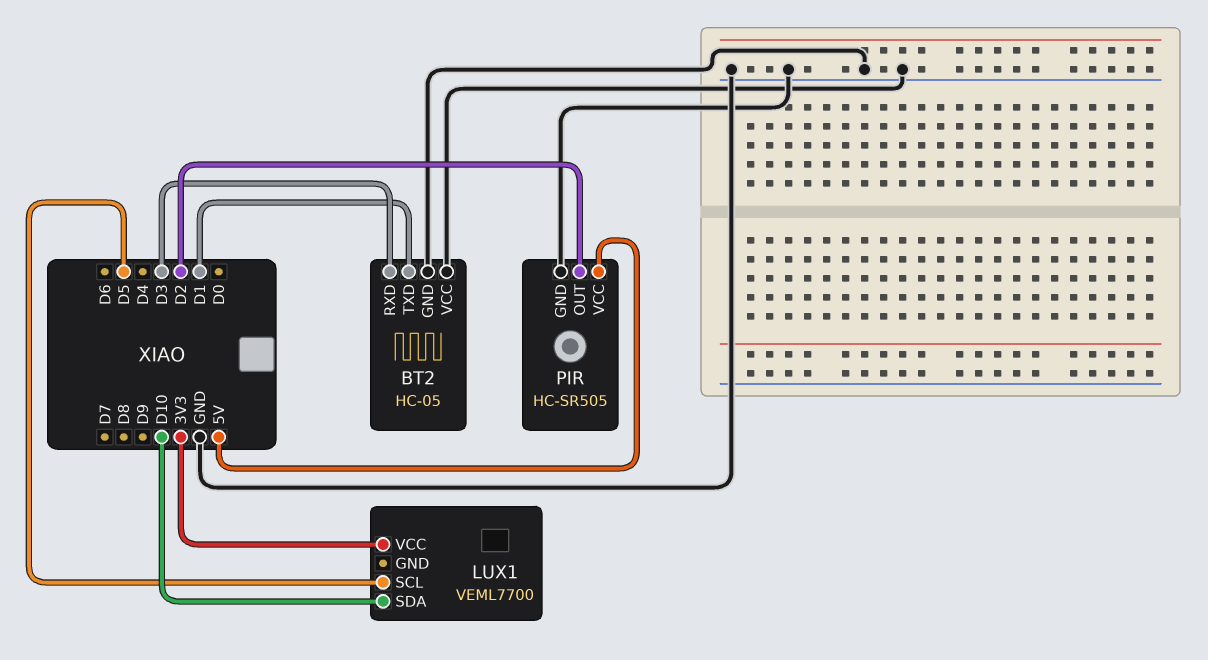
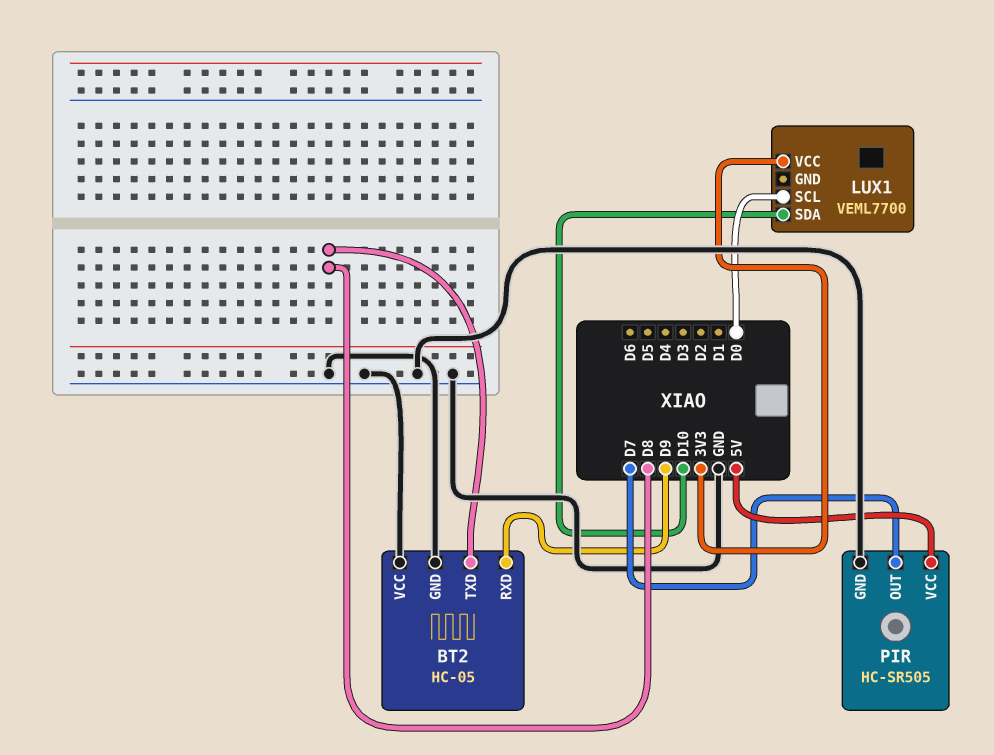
BT2 pin RXD: D3 -> D9
BT2 pin TXD: D1 -> D8
LUX1 pin SCL: D5 -> D0
PIR pin OUT: D2 -> D7

